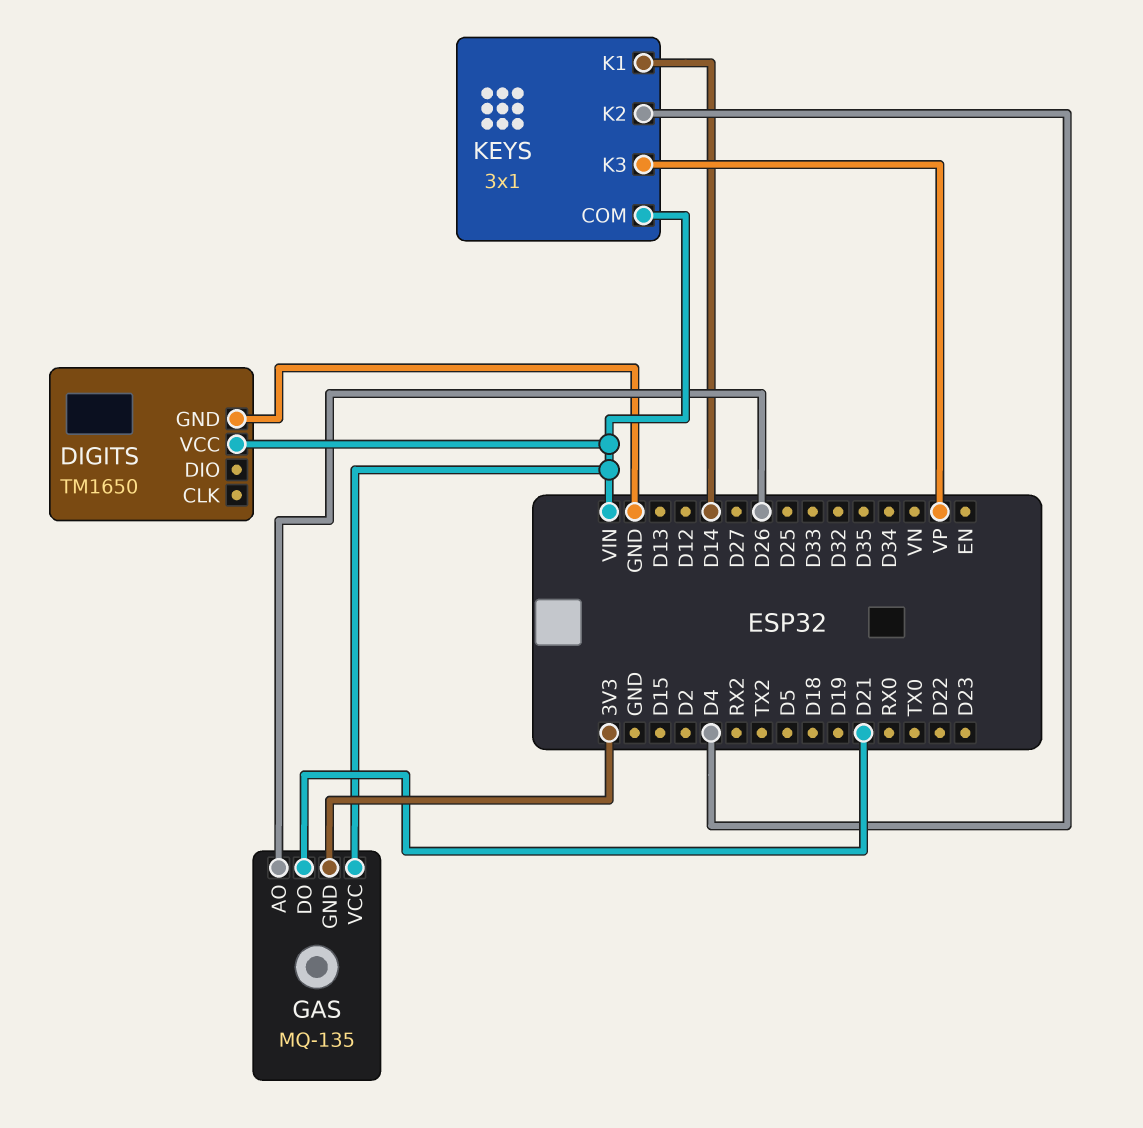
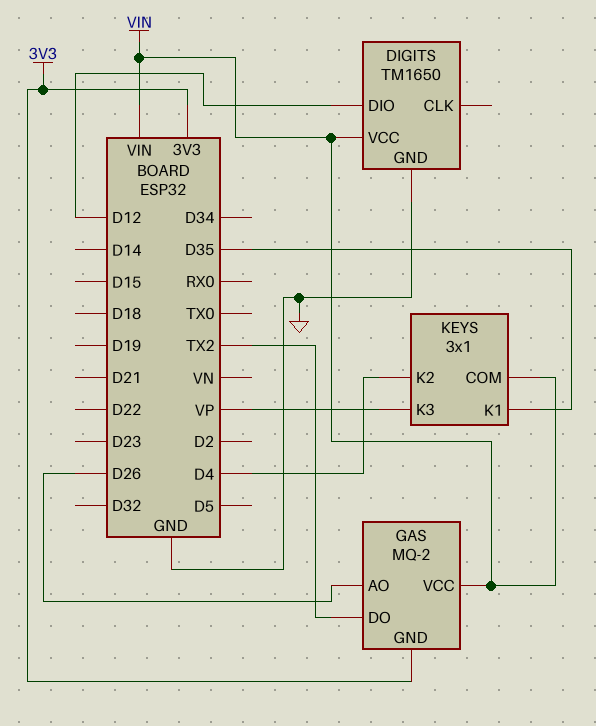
DIGITS pin DIO: none -> D12
GAS: MQ-135 -> MQ-2
GAS pin DO: D21 -> TX2
KEYS pin K1: D14 -> D35

